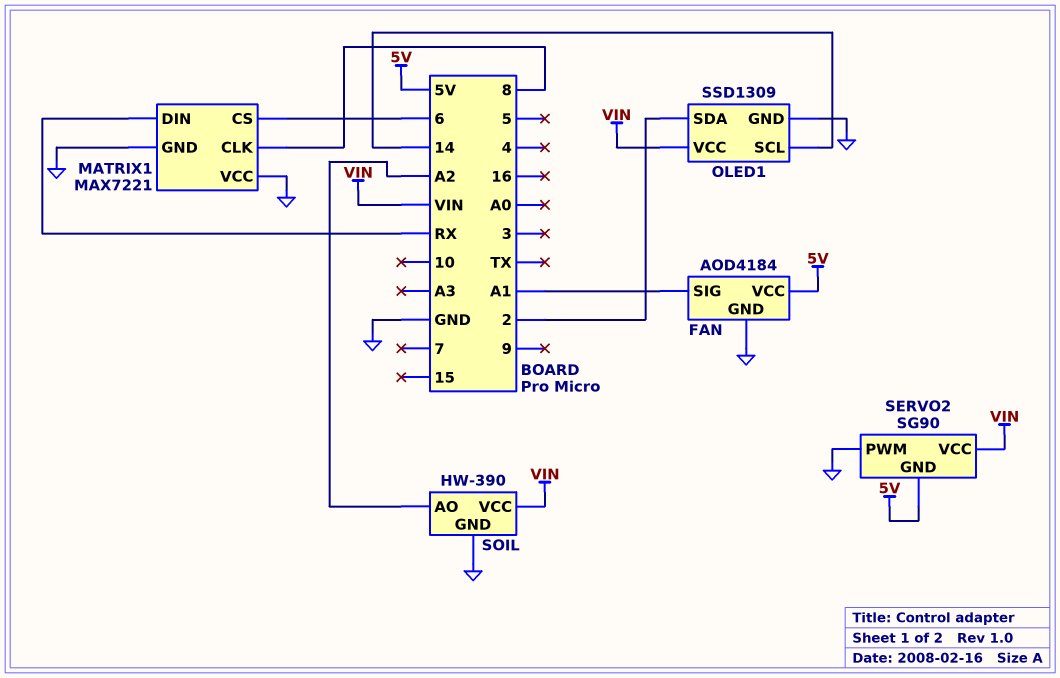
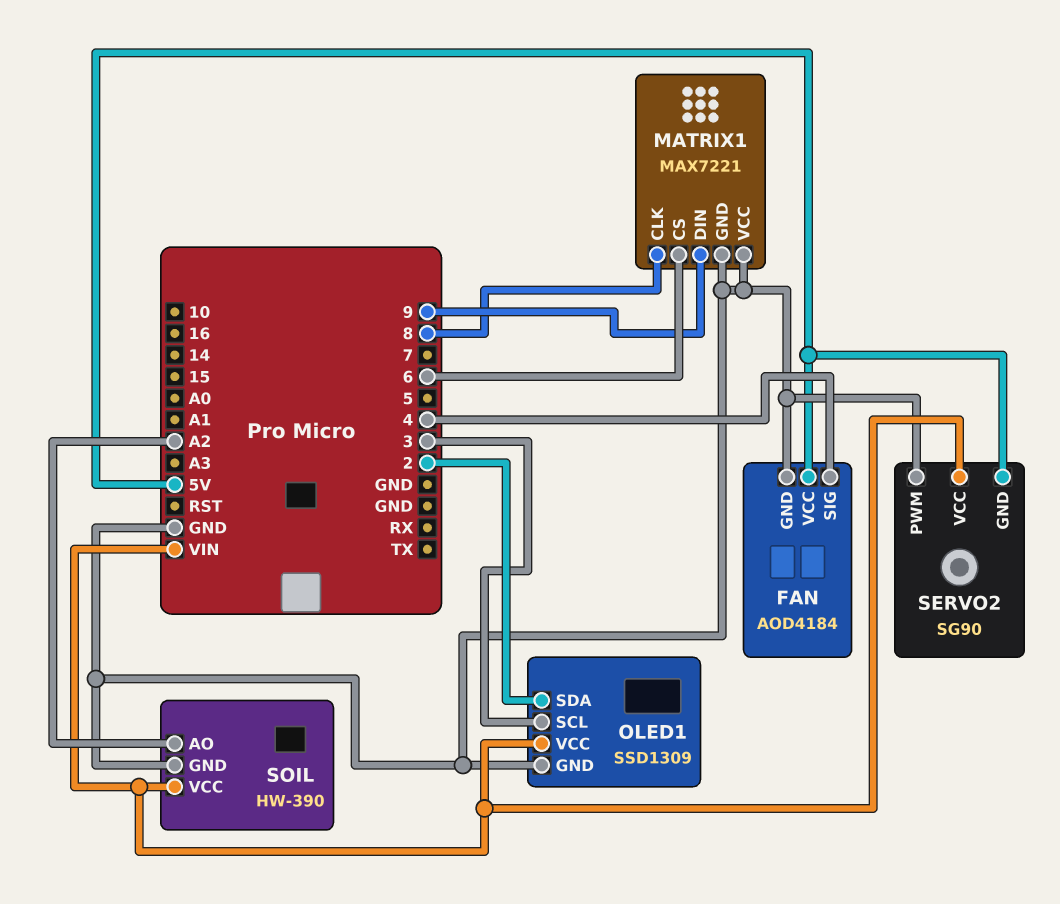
FAN pin SIG: A1 -> 4
MATRIX1 pin DIN: RX -> 9
OLED1 pin SCL: 14 -> 3

